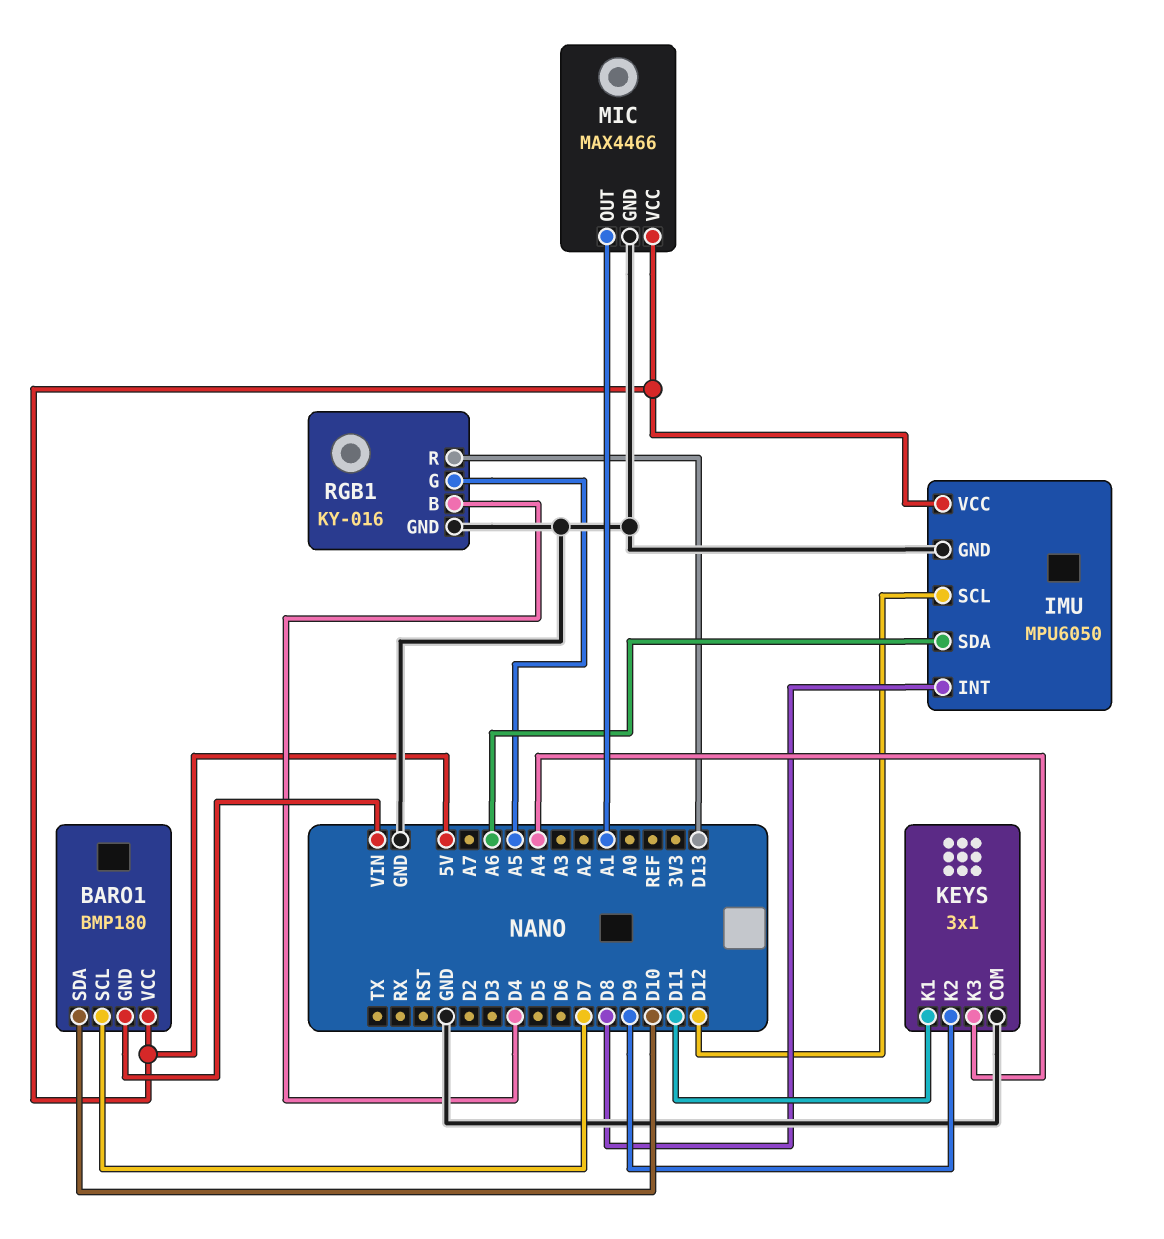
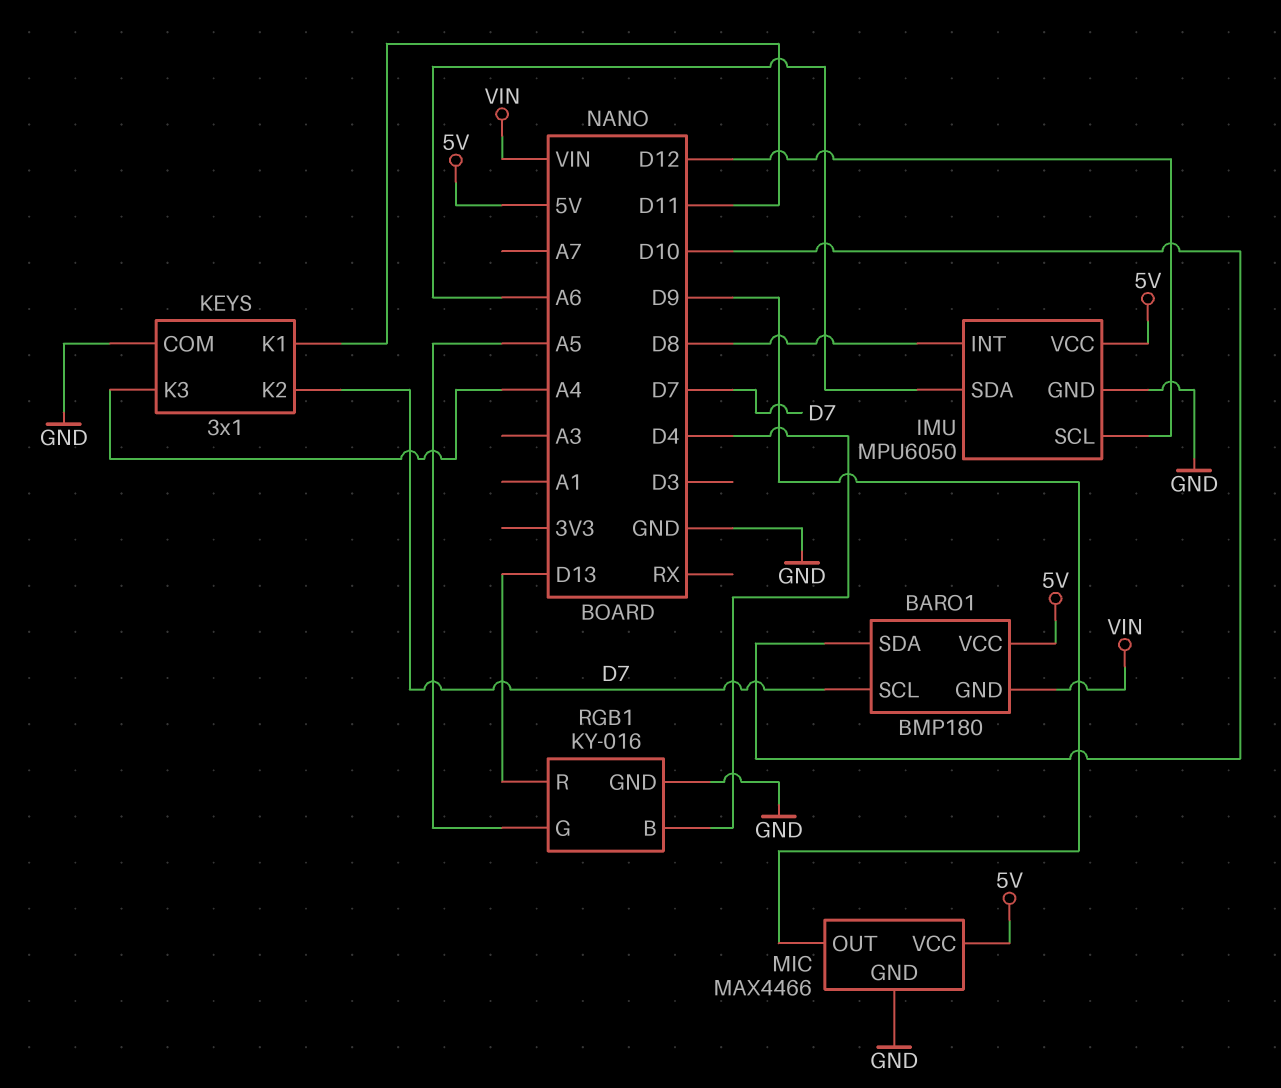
KEYS pin K2: D9 -> D7
MIC pin OUT: A1 -> D9

